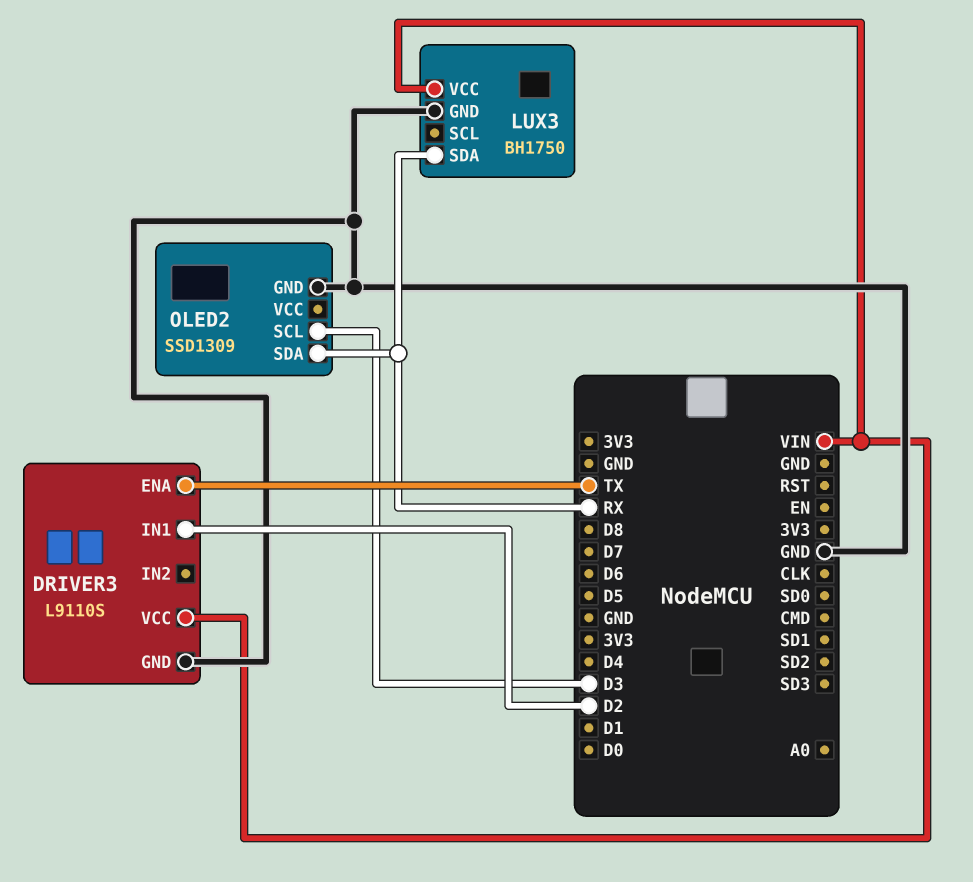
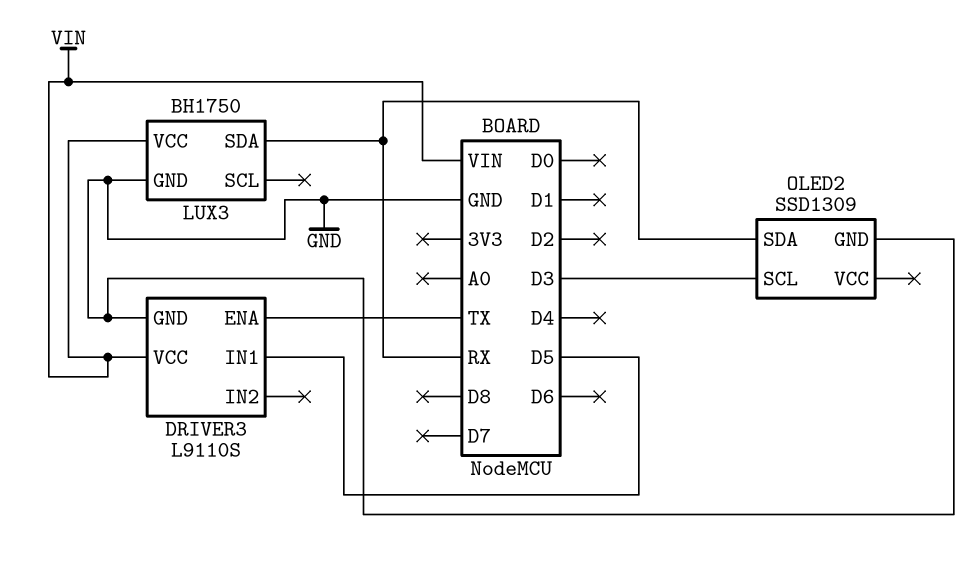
DRIVER3 pin IN1: D2 -> D5

